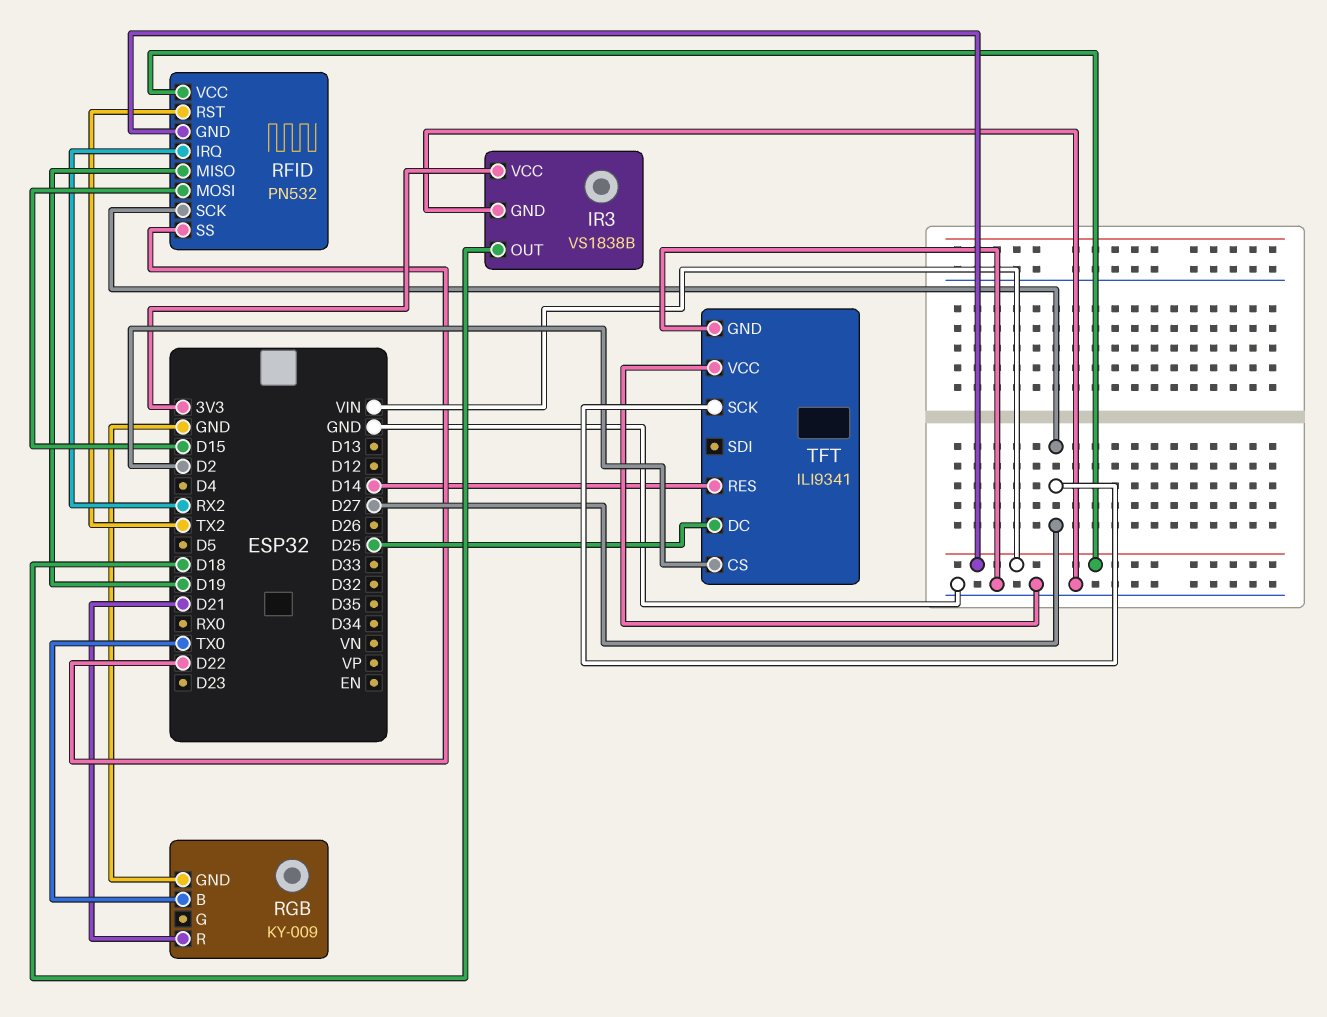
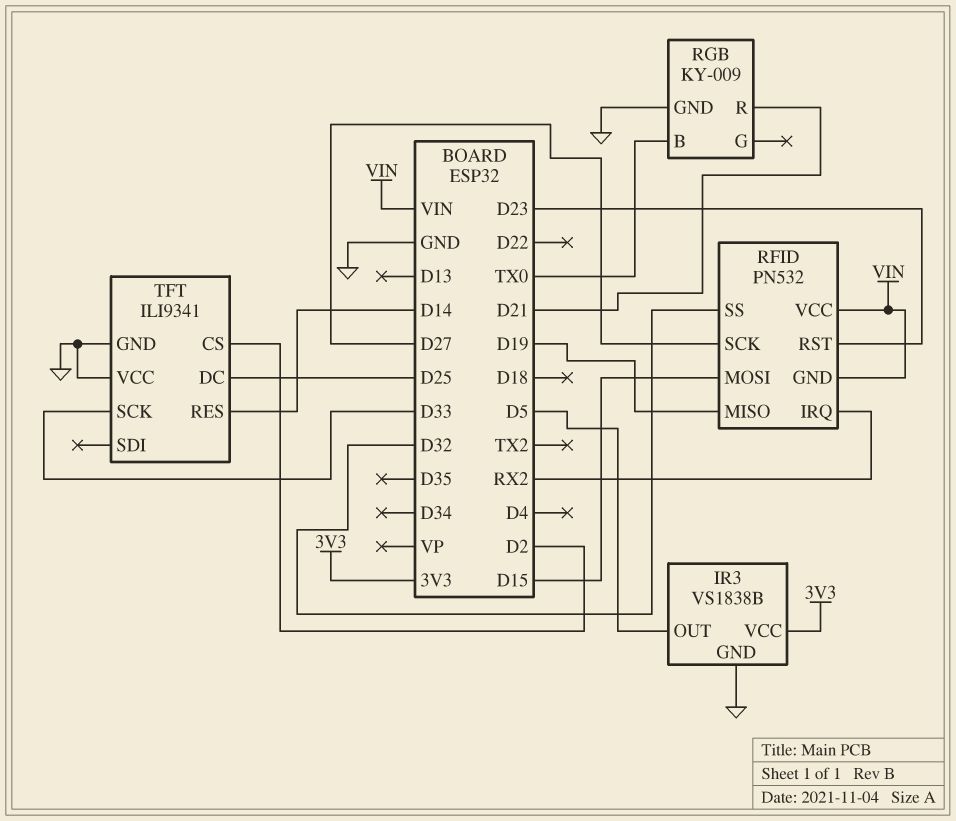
IR3 pin OUT: D18 -> D5
RFID pin RST: TX2 -> D23
RFID pin SS: D22 -> D32
TFT pin SCK: D27 -> D33

